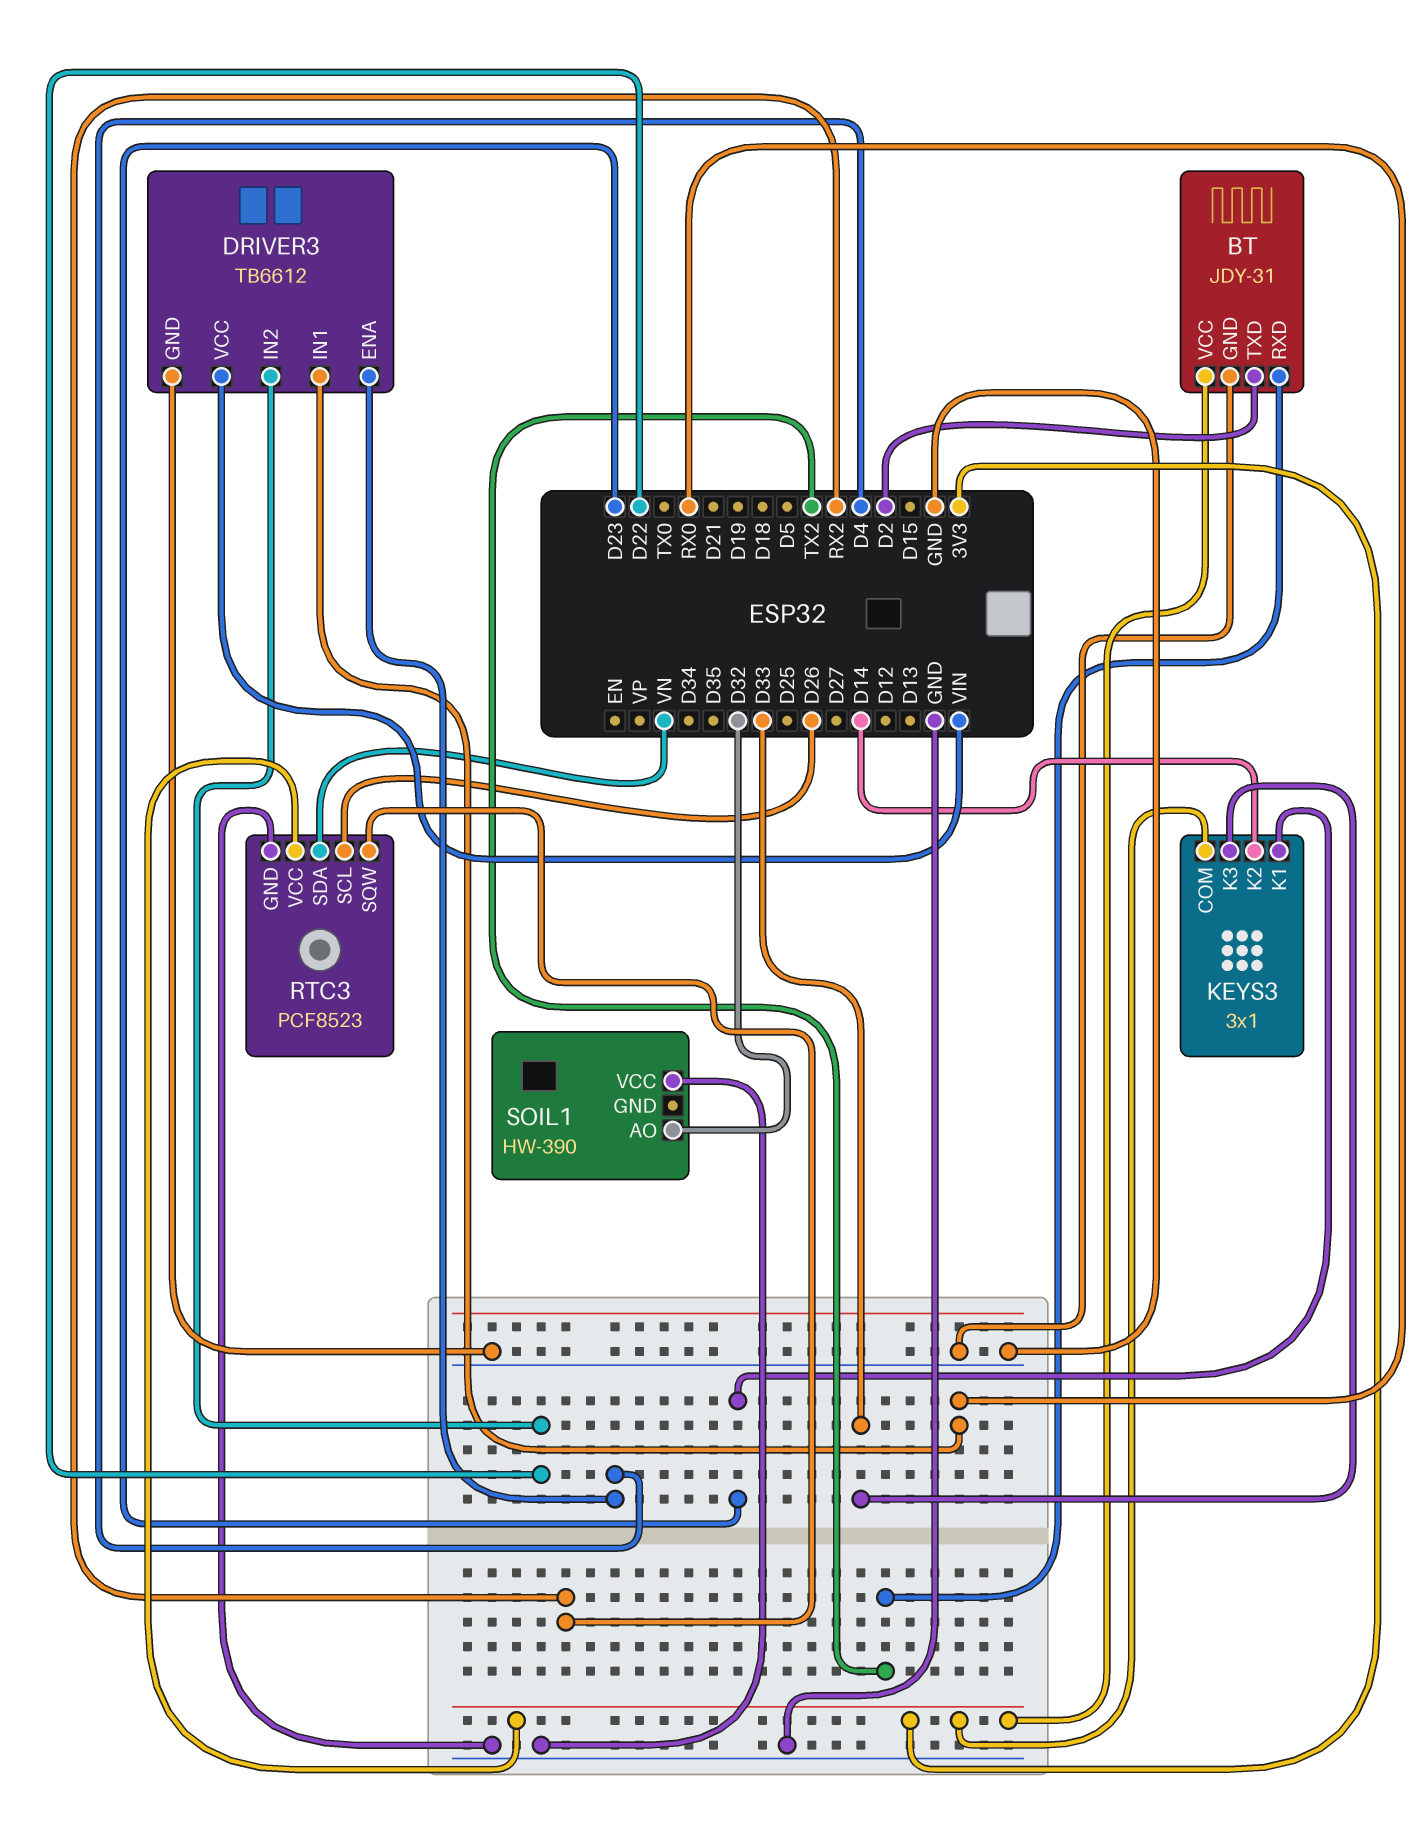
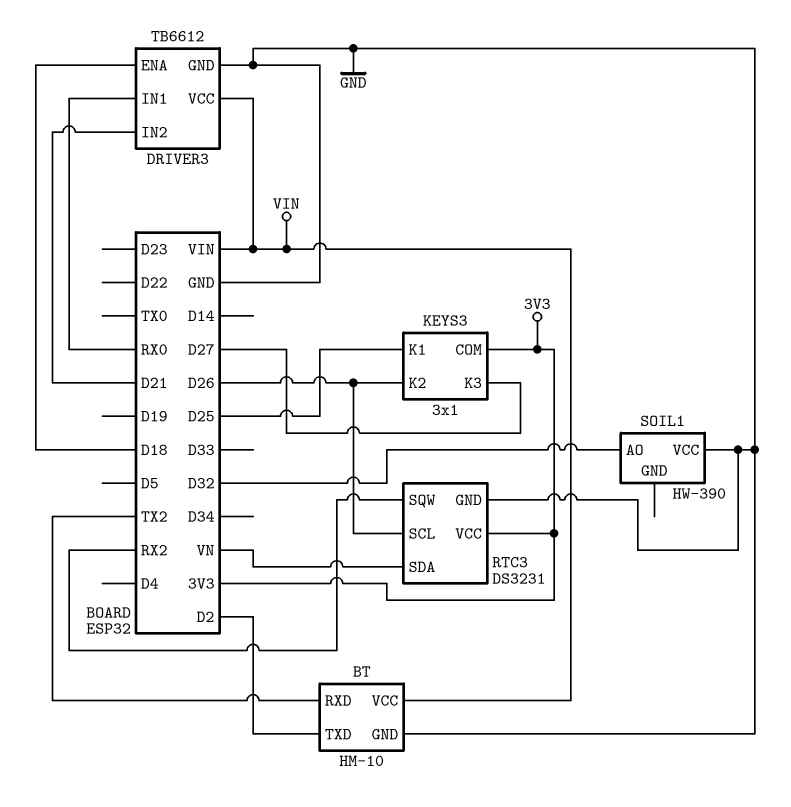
BT: JDY-31 -> HM-10
BT pin VCC: 3V3 -> VIN
DRIVER3 pin ENA: D4 -> D18
DRIVER3 pin IN2: D22 -> D21
KEYS3 pin K1: D23 -> D25
KEYS3 pin K2: D14 -> D26
KEYS3 pin K3: D33 -> D27
RTC3: PCF8523 -> DS3231

